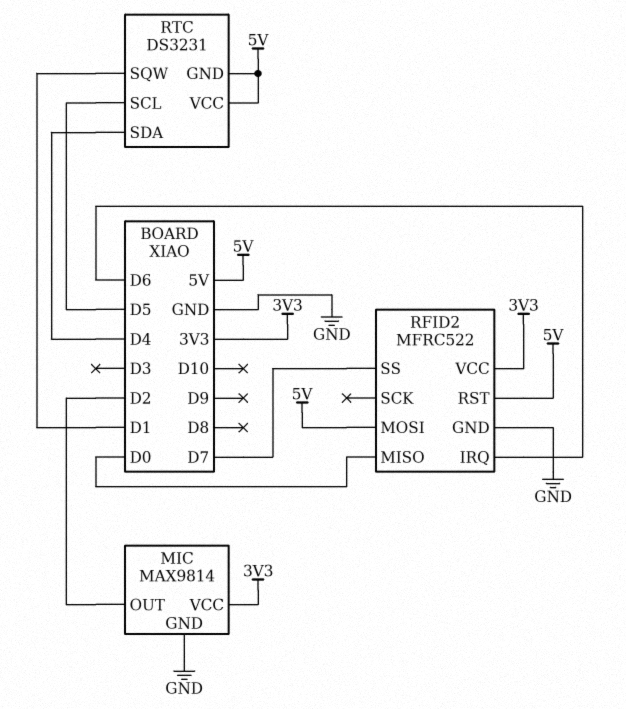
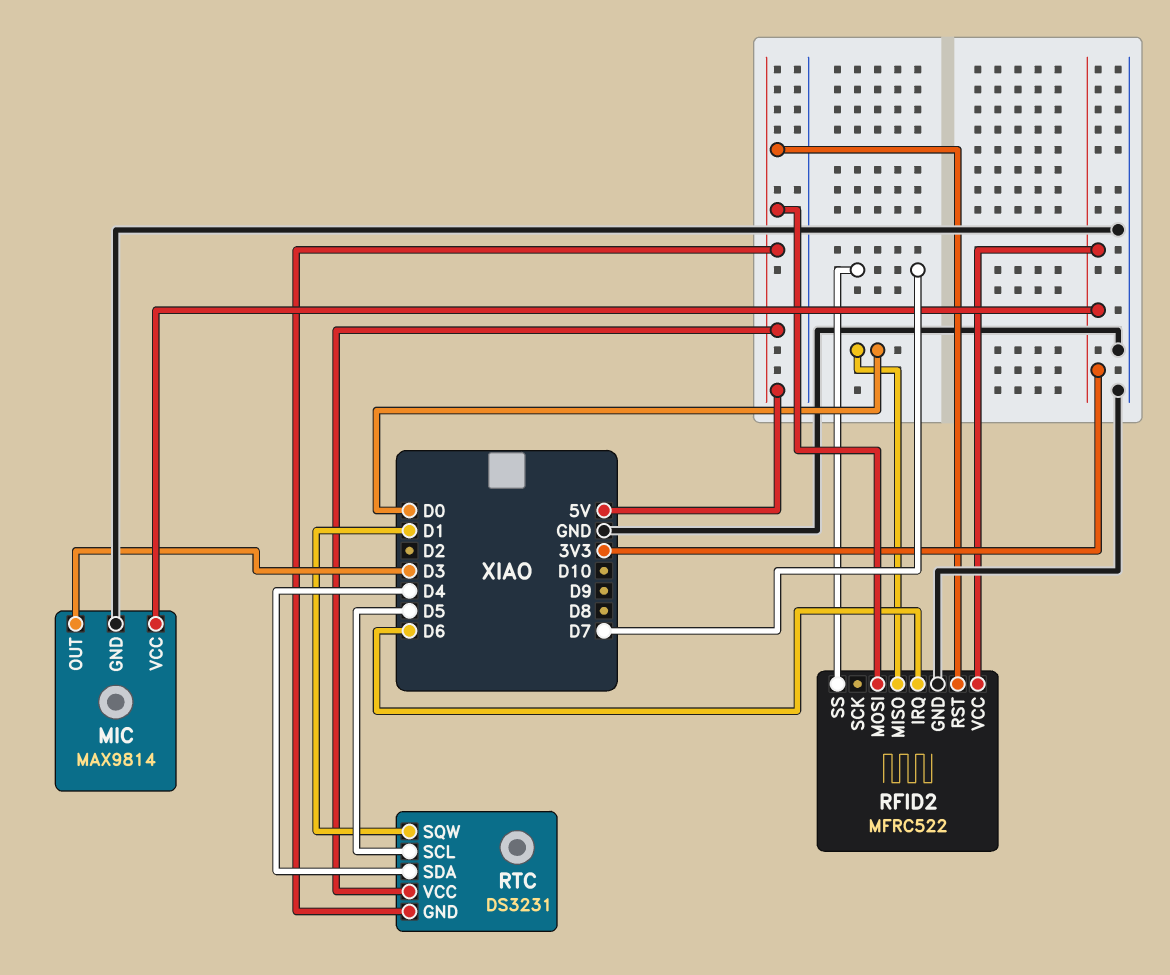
MIC pin OUT: D2 -> D3

